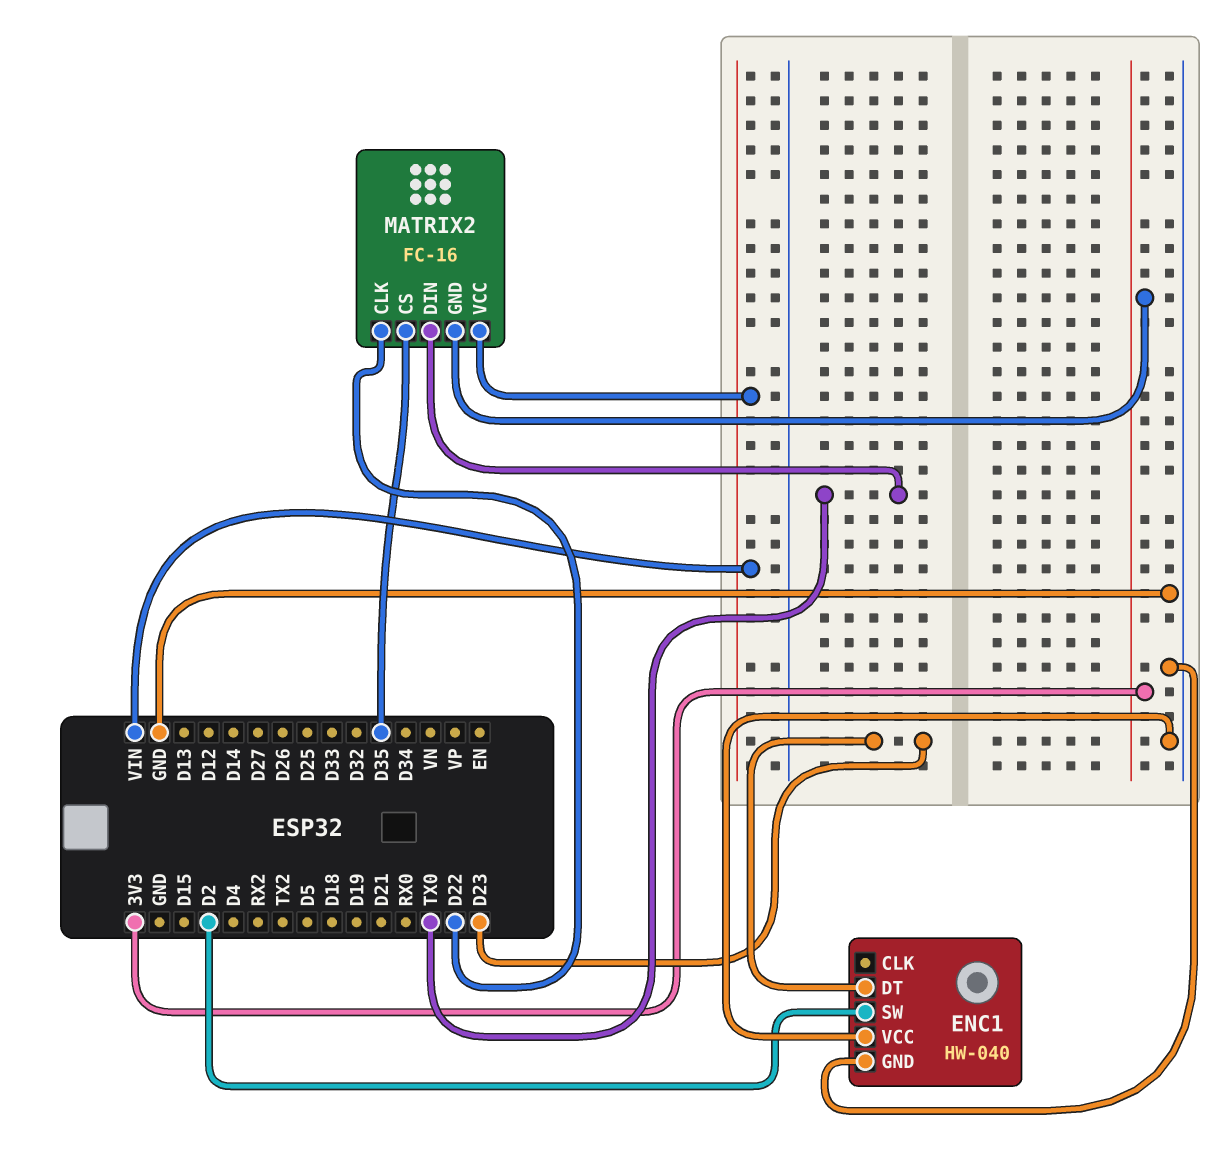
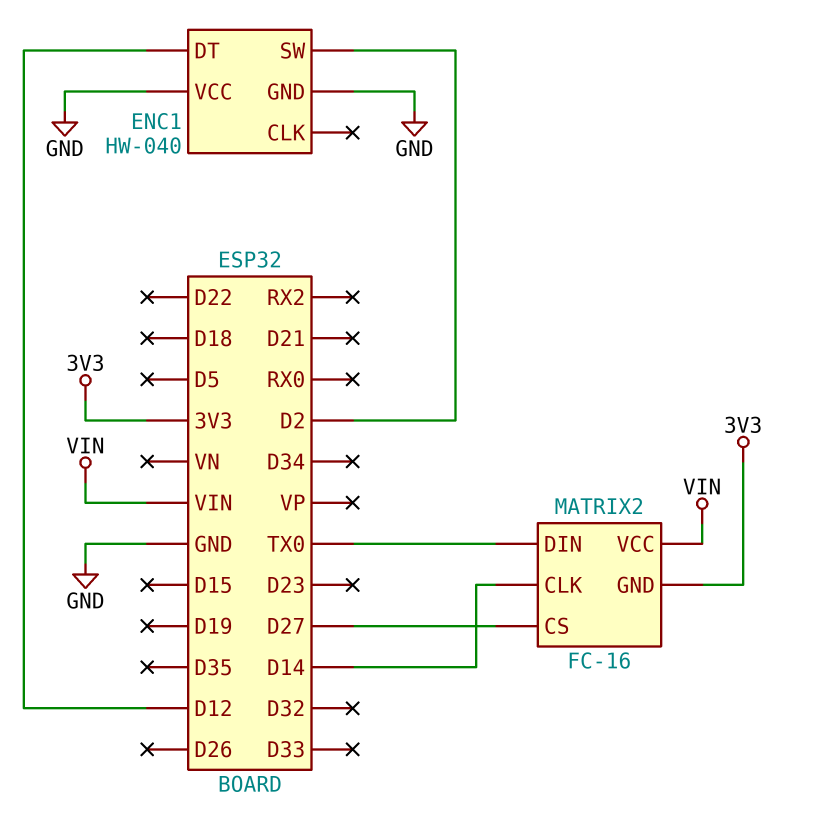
ENC1 pin DT: D23 -> D12
MATRIX2 pin CLK: D22 -> D14
MATRIX2 pin CS: D35 -> D27

